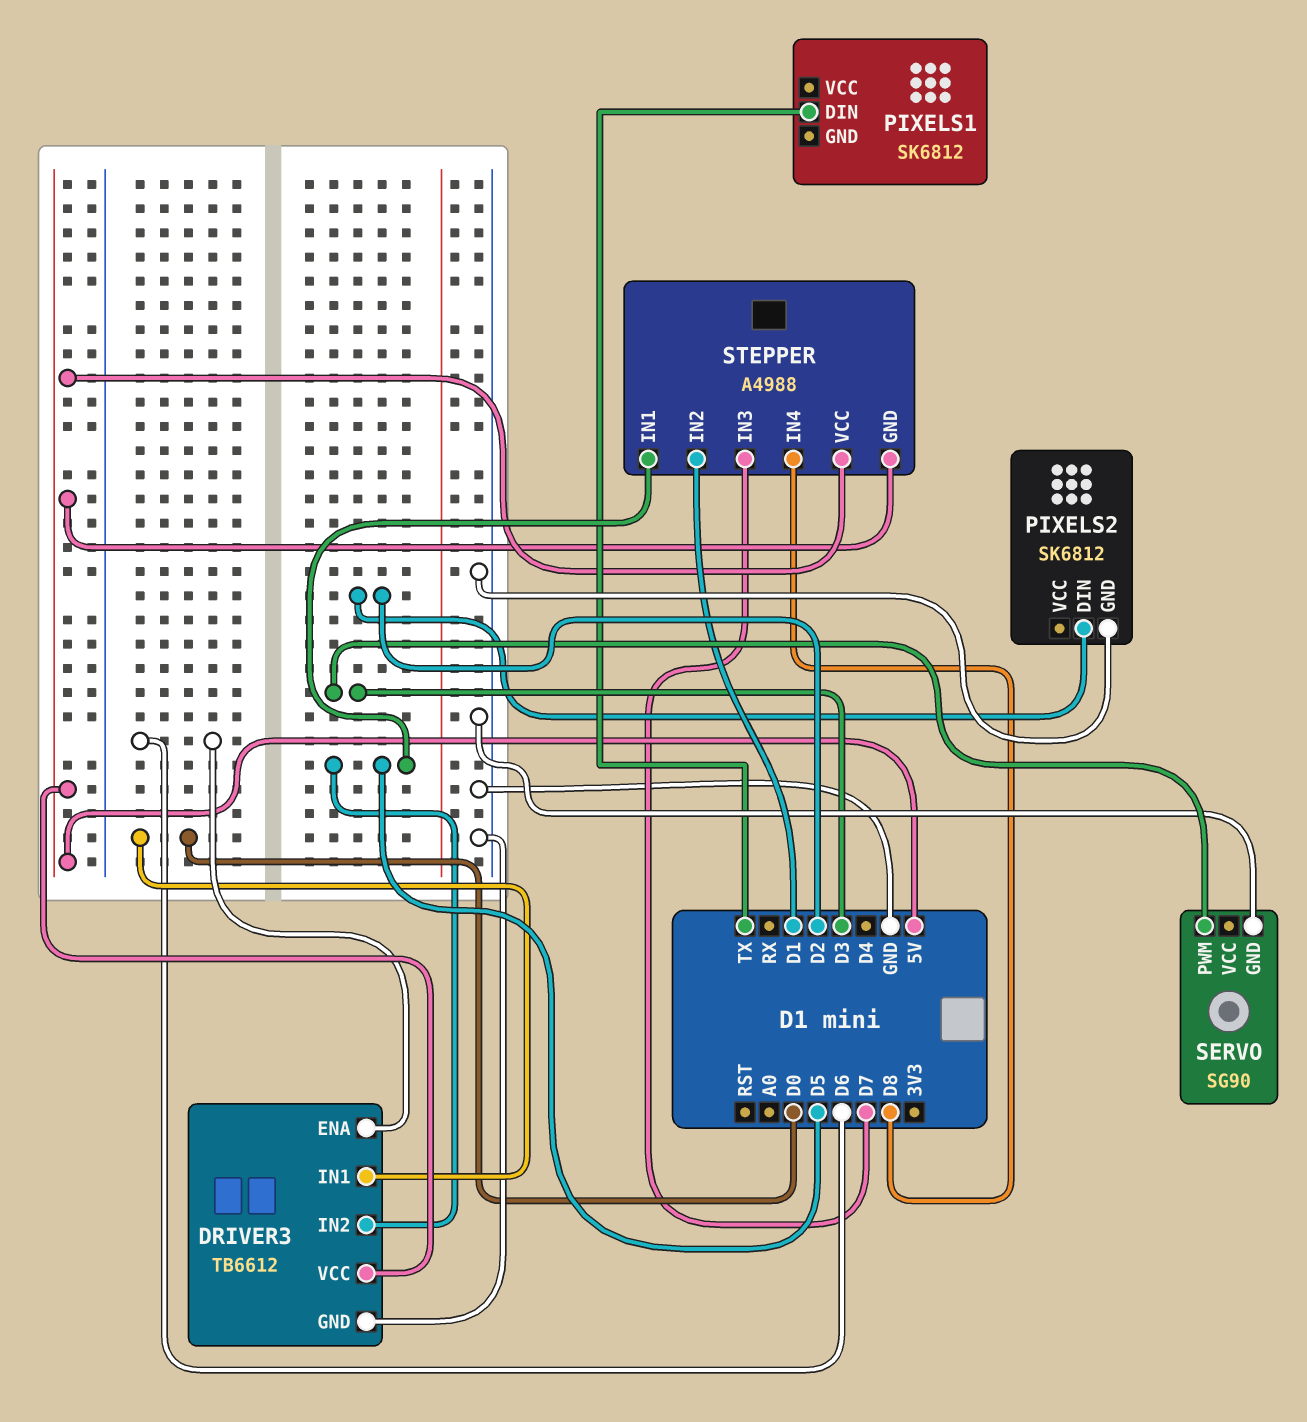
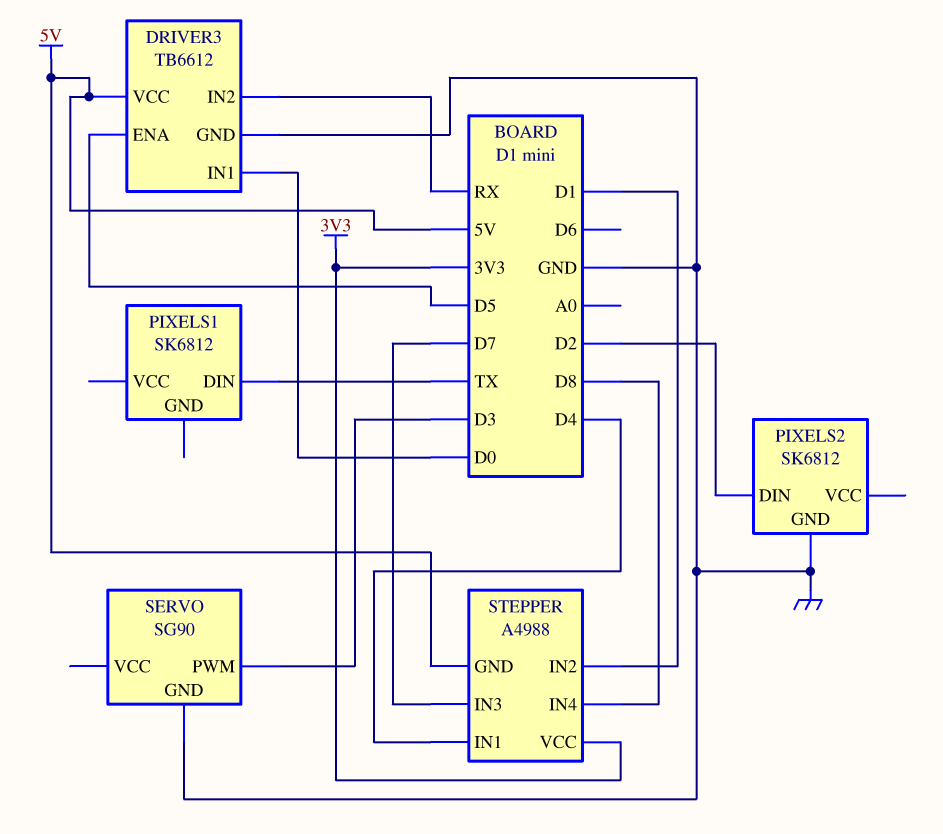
DRIVER3 pin ENA: D6 -> D5
DRIVER3 pin IN2: D5 -> RX
STEPPER pin IN1: D5 -> D4
STEPPER pin VCC: 5V -> 3V3

